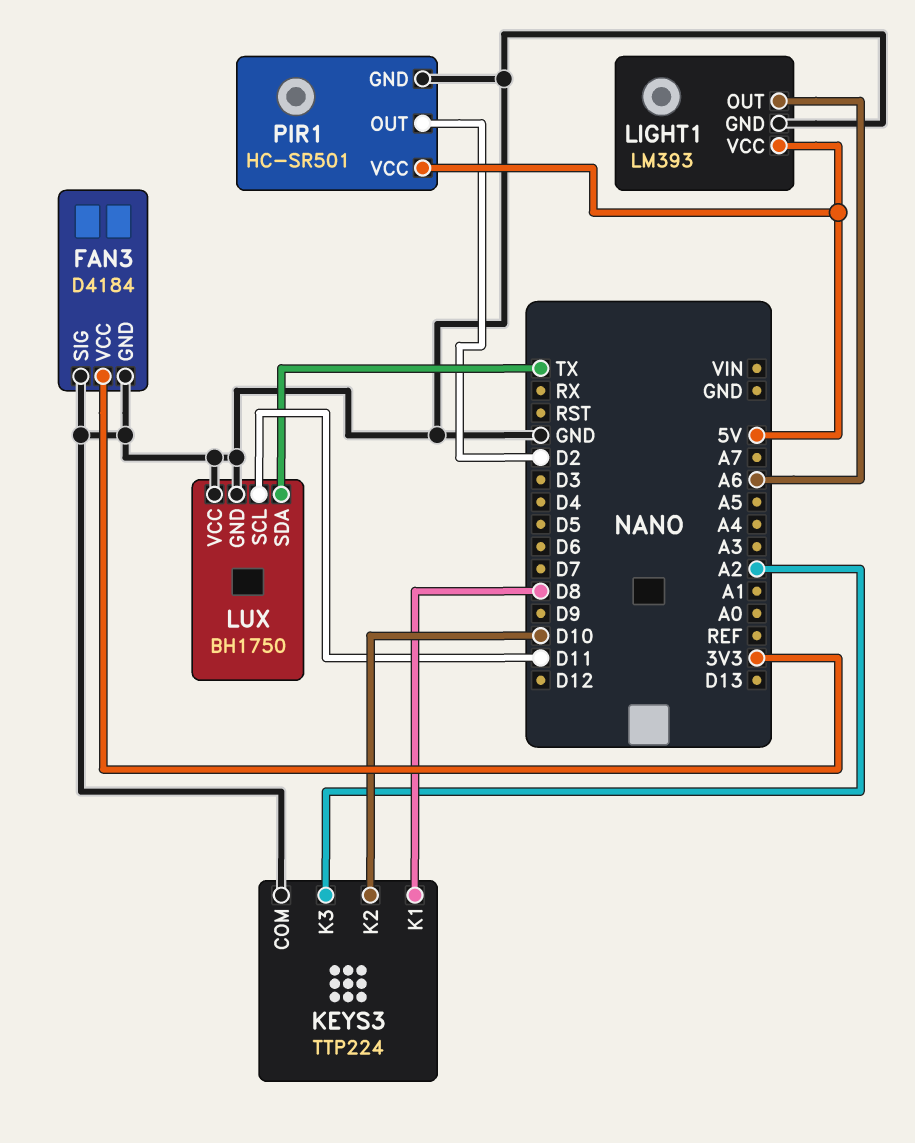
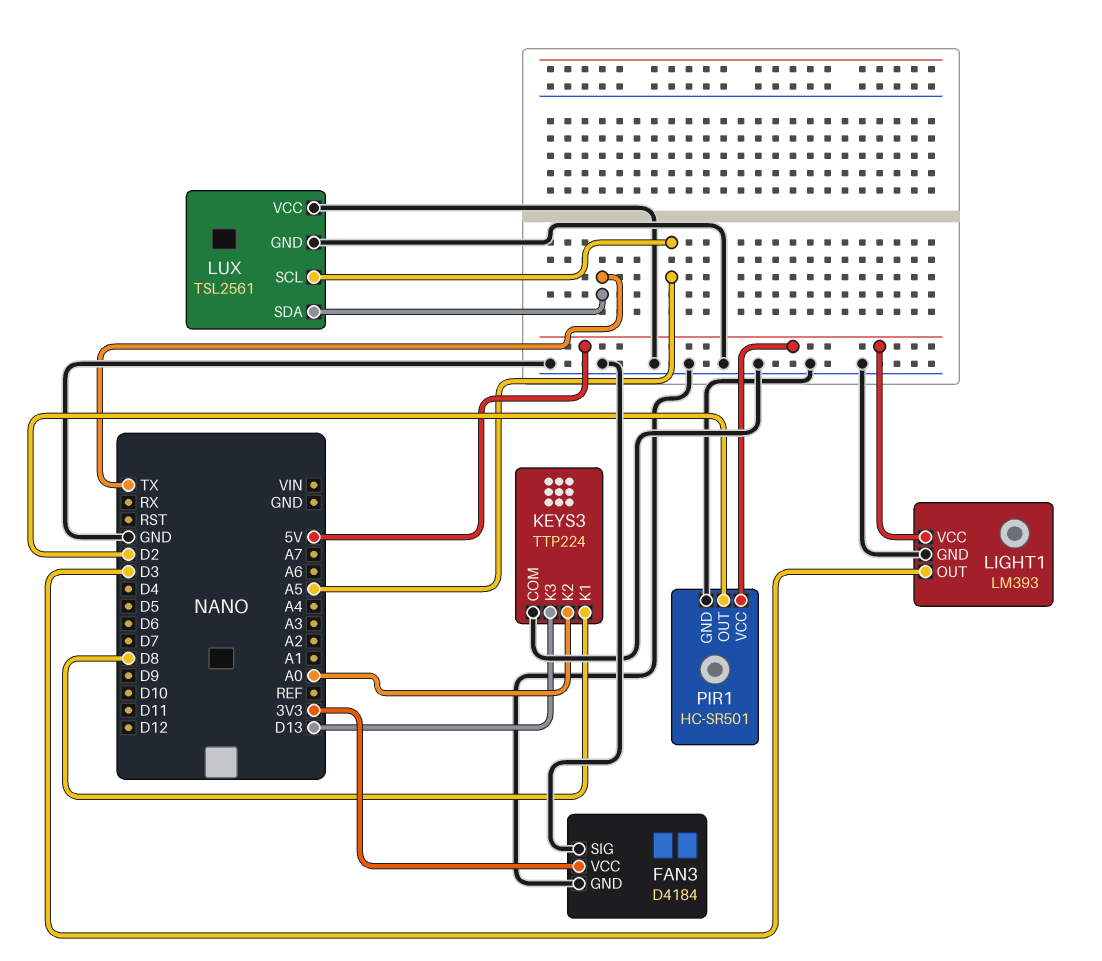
KEYS3 pin K2: D10 -> A0
KEYS3 pin K3: A2 -> D13
LIGHT1 pin OUT: A6 -> D3
LUX: BH1750 -> TSL2561
LUX pin SCL: D11 -> A5

